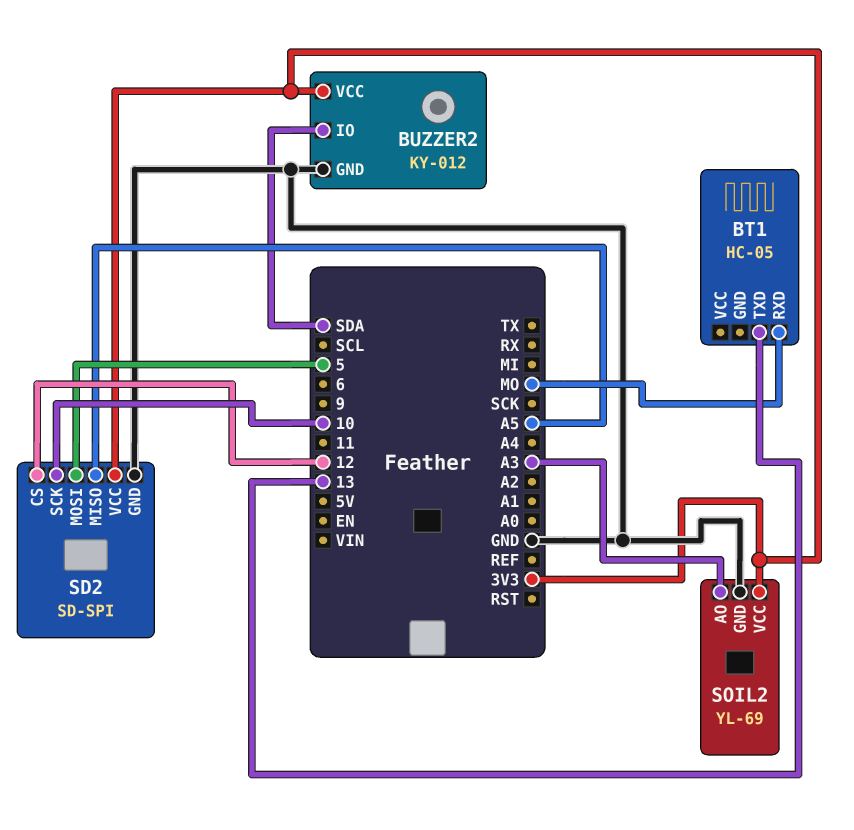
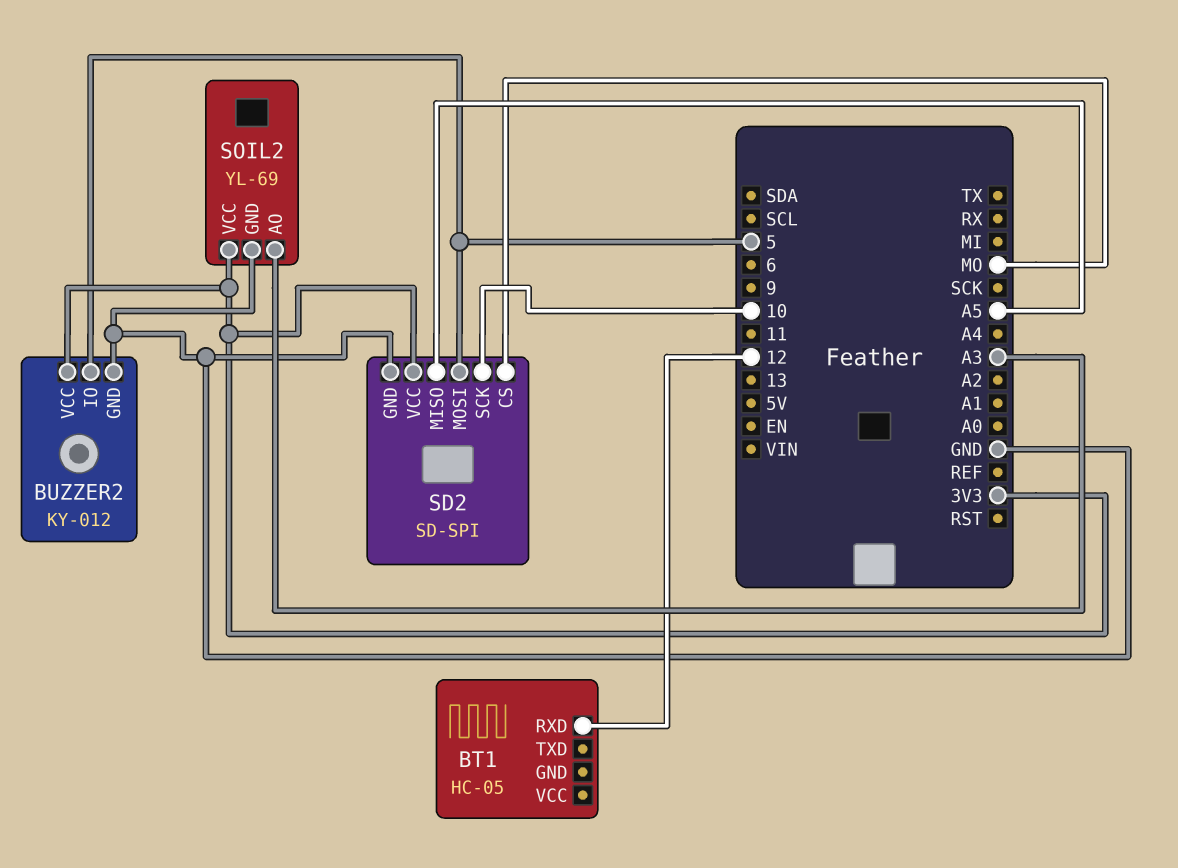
BT1 pin RXD: MO -> 12
BT1 pin TXD: 13 -> none
BUZZER2 pin IO: SDA -> 5
SD2 pin CS: 12 -> MO

